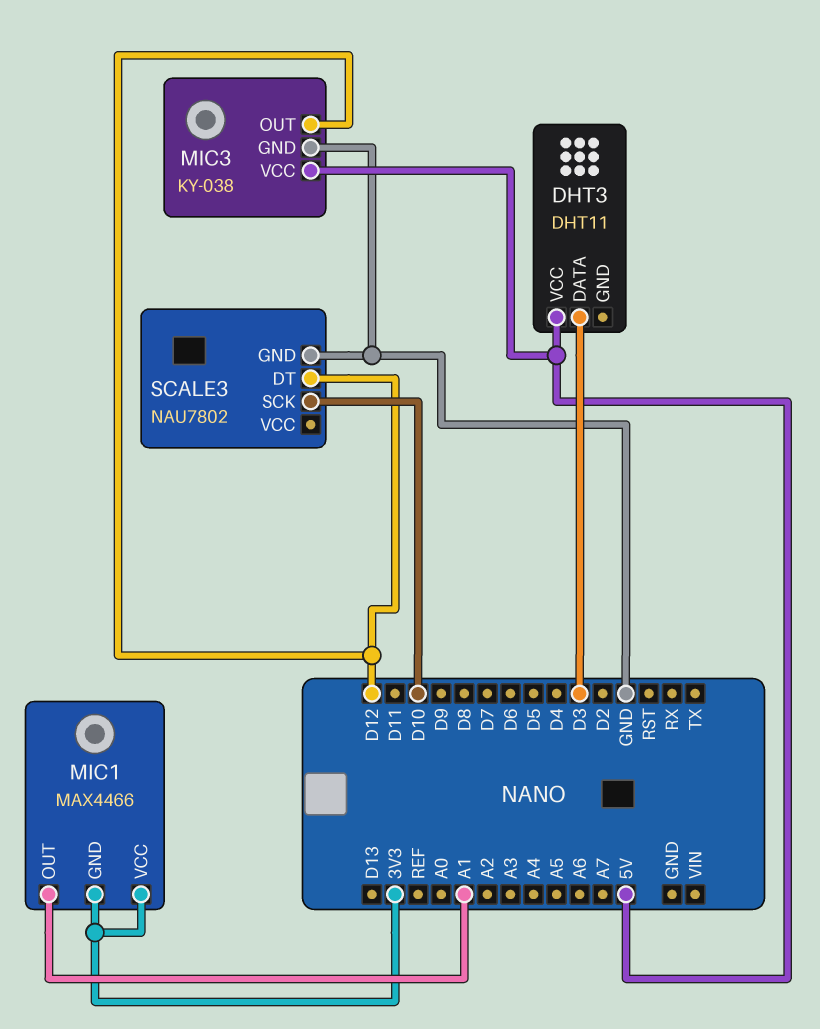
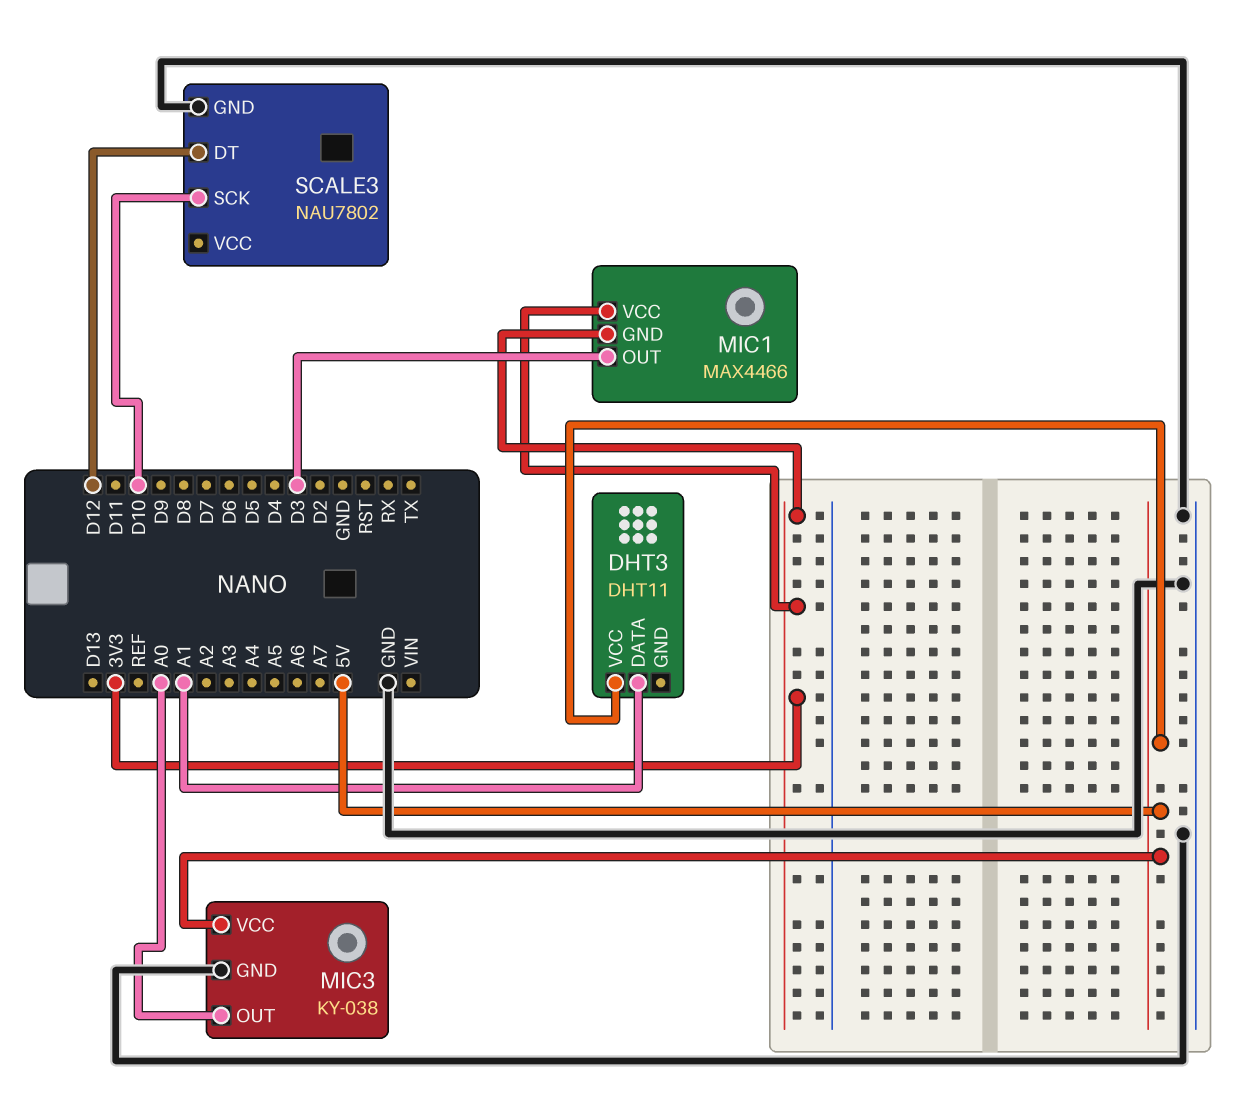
DHT3 pin DATA: D3 -> A1
MIC1 pin OUT: A1 -> D3
MIC3 pin OUT: D12 -> A0

